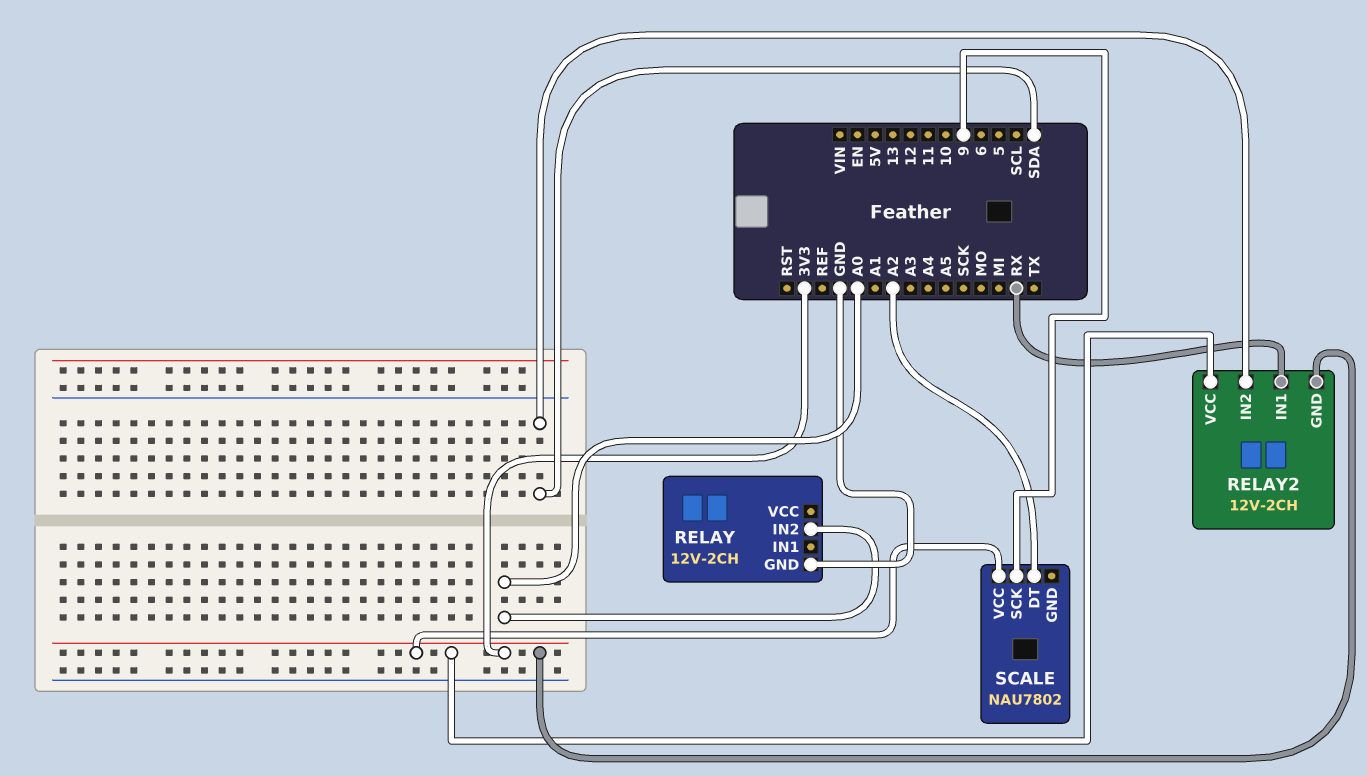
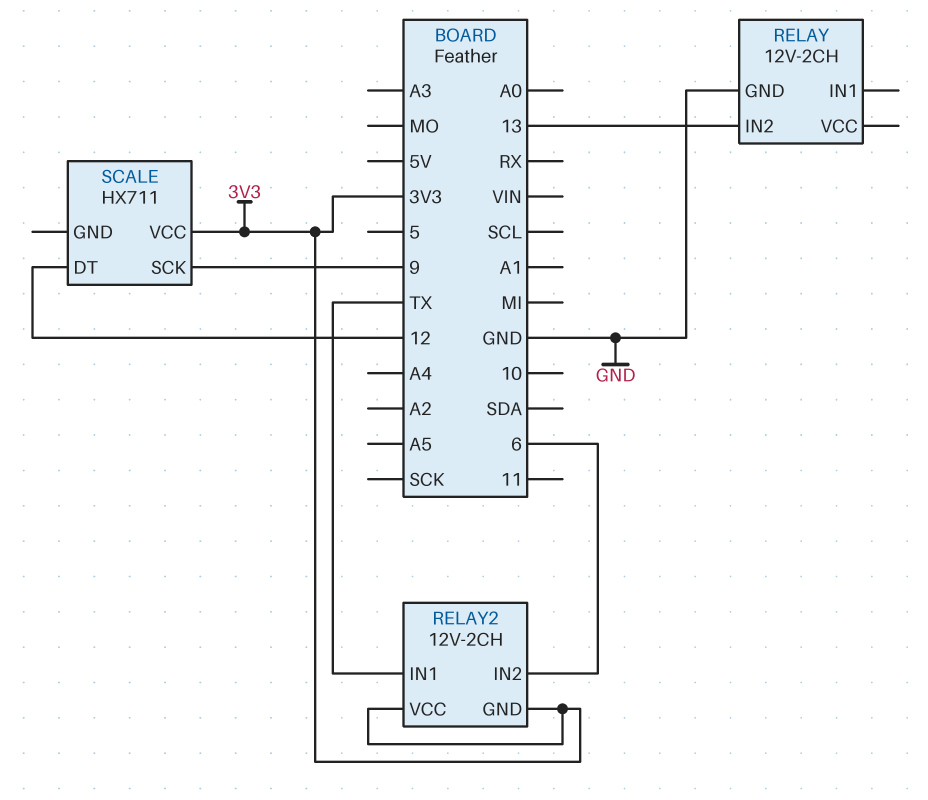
RELAY pin IN2: A0 -> 13
RELAY2 pin IN1: RX -> TX
RELAY2 pin IN2: SDA -> 6
SCALE: NAU7802 -> HX711
SCALE pin DT: A2 -> 12

